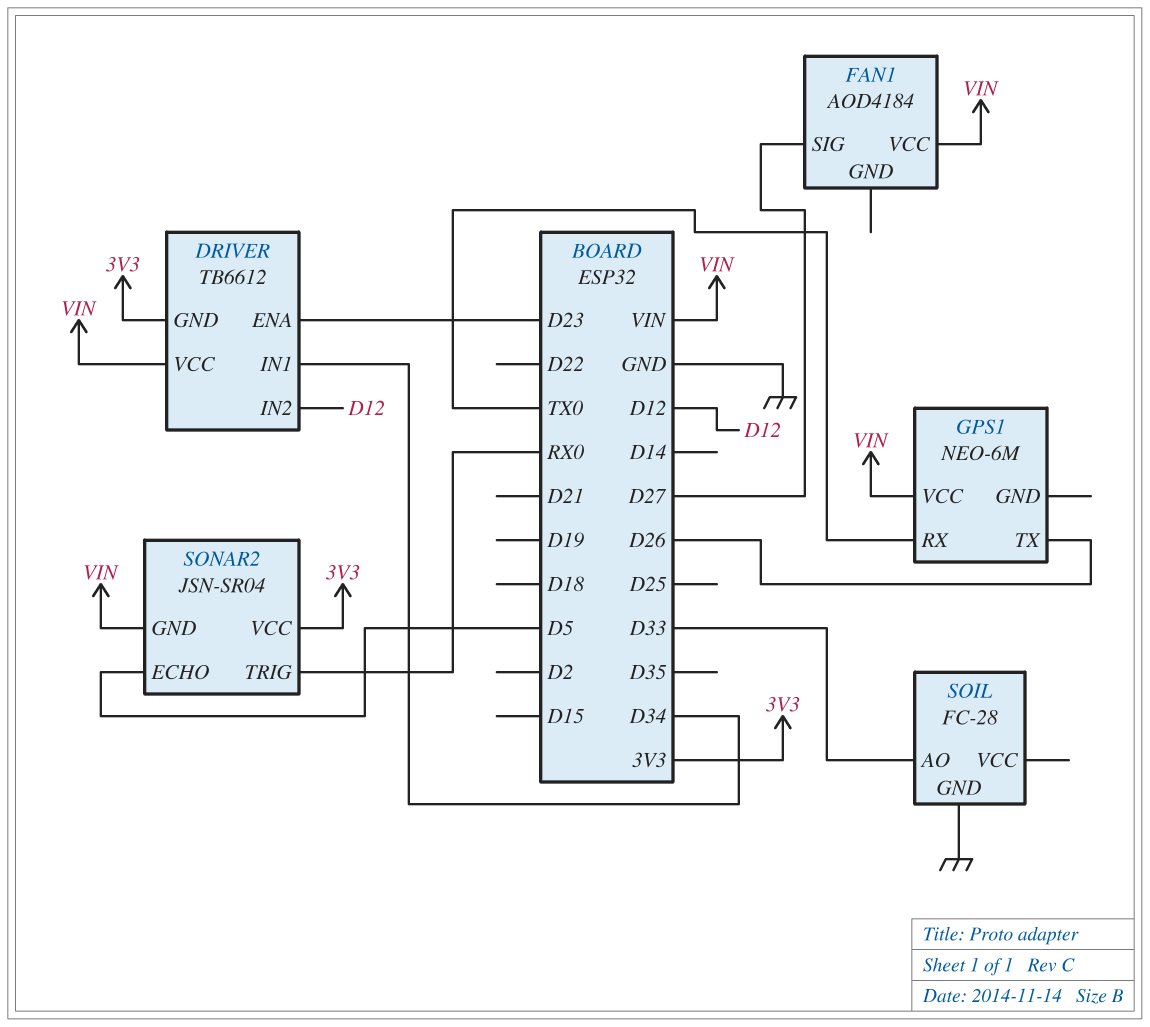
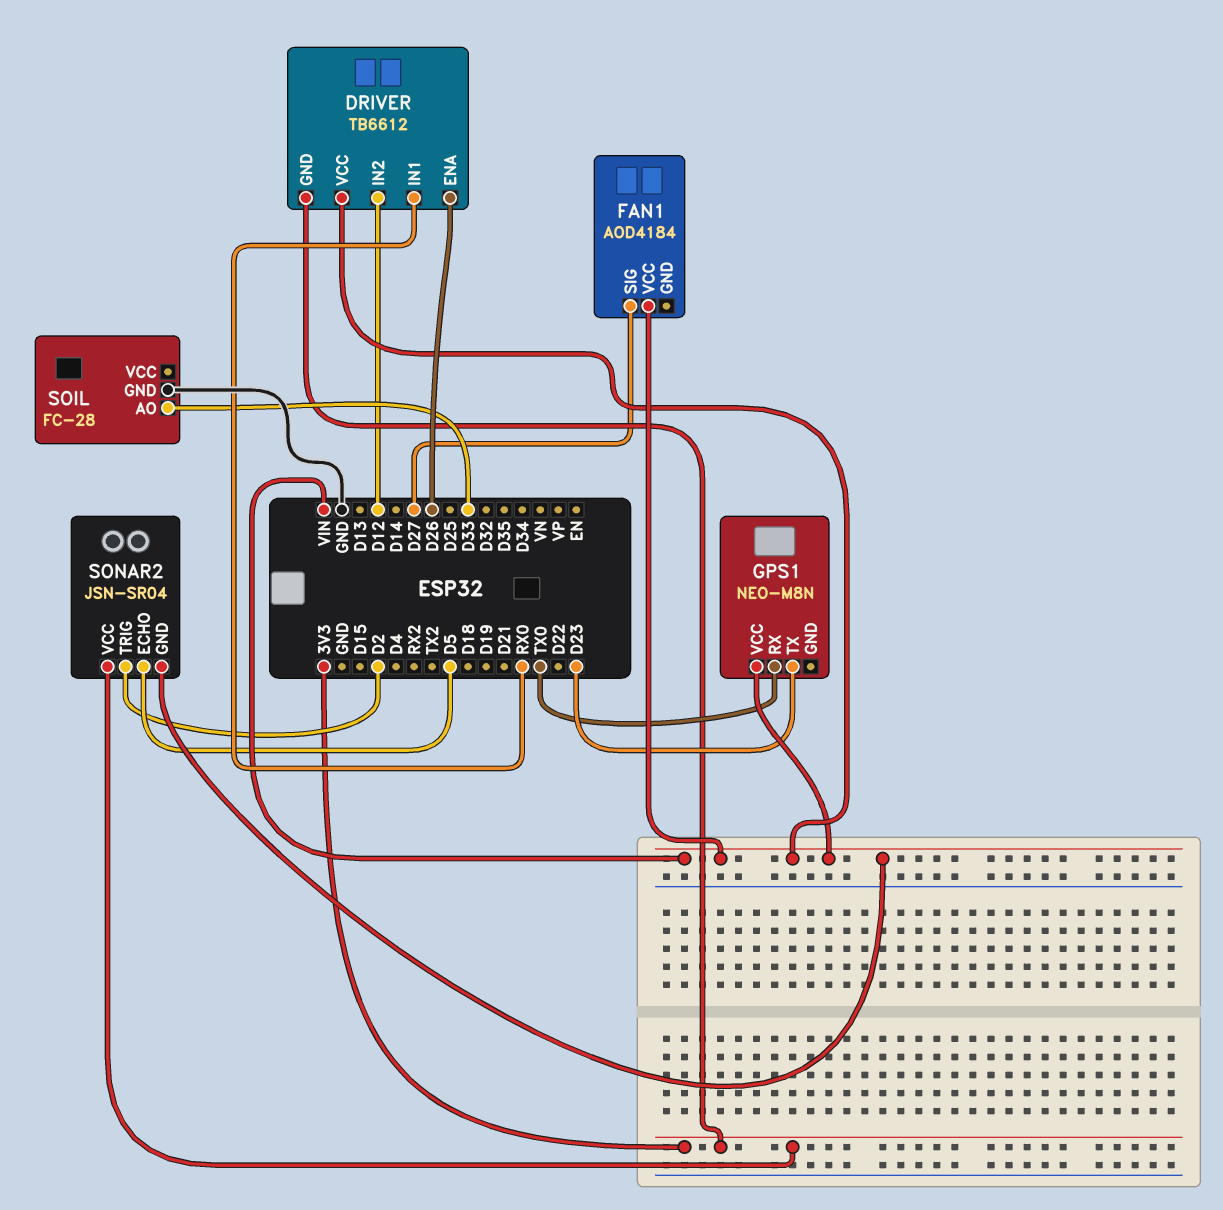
DRIVER pin ENA: D23 -> D26
DRIVER pin IN1: D34 -> RX0
GPS1: NEO-6M -> NEO-M8N
GPS1 pin TX: D26 -> D23
SONAR2 pin TRIG: RX0 -> D2

